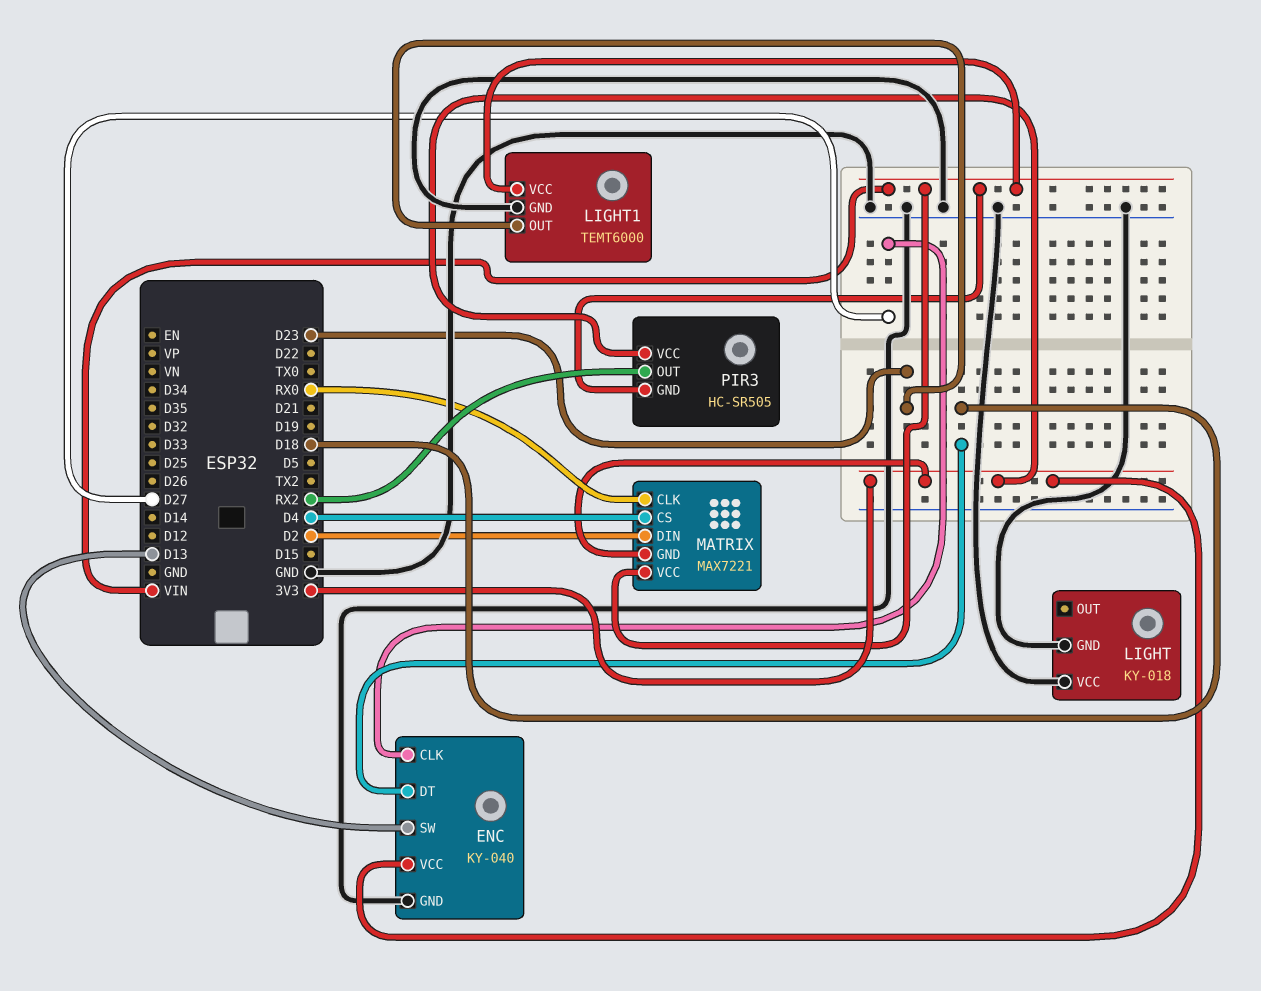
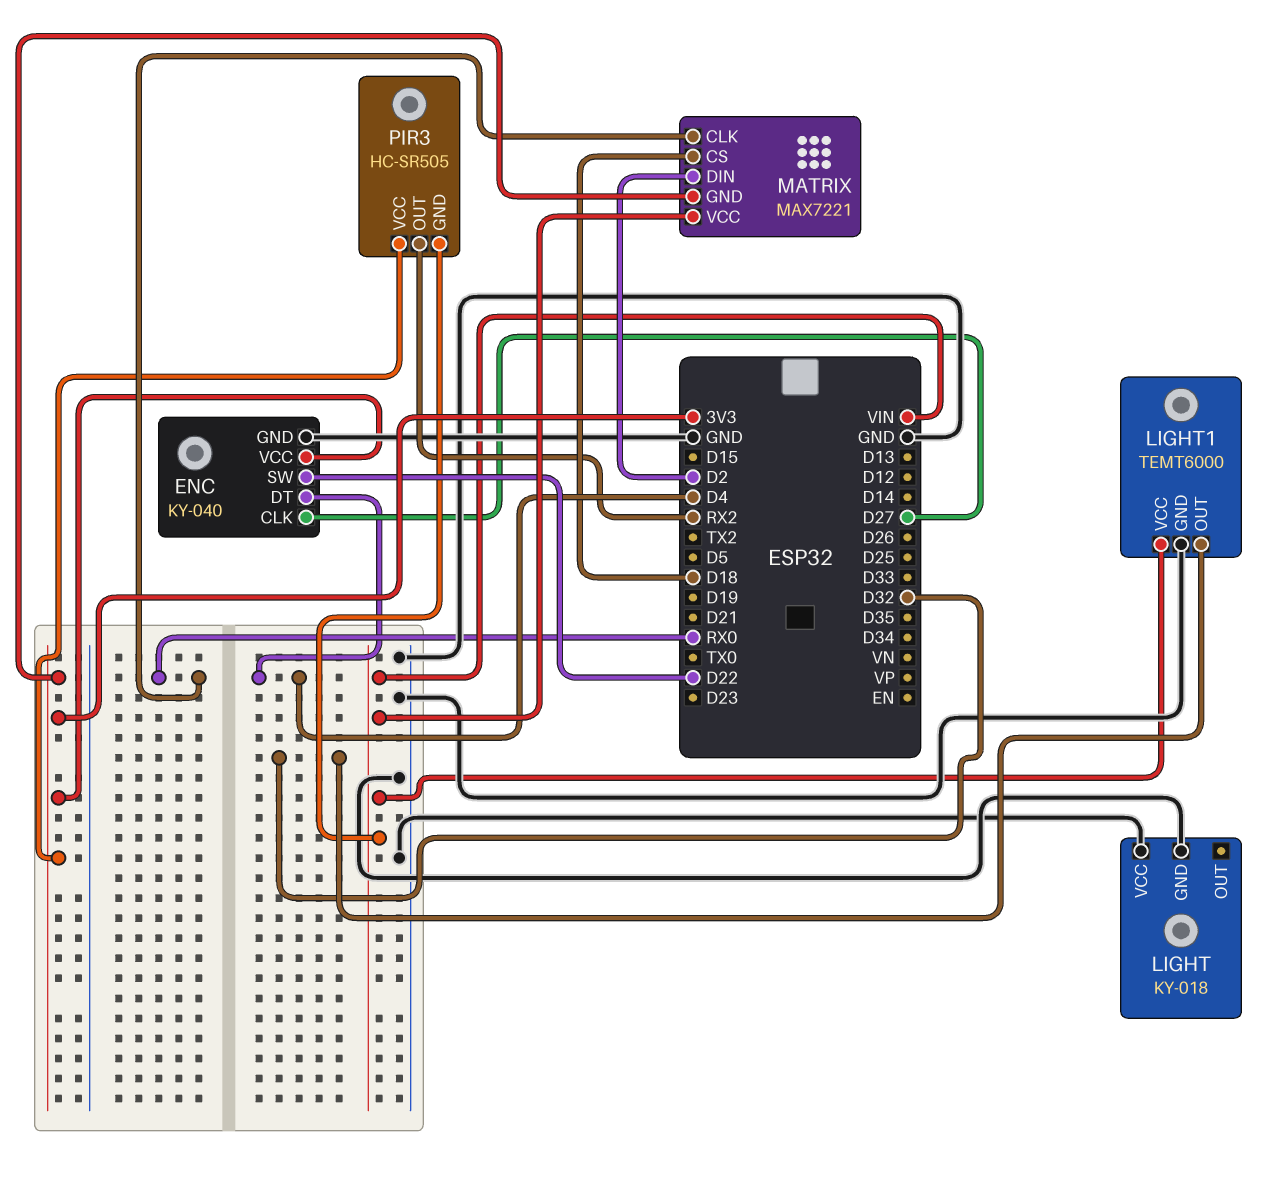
ENC pin DT: D18 -> D4
ENC pin SW: D13 -> D22
LIGHT1 pin OUT: D23 -> D32
MATRIX pin CS: D4 -> D18

